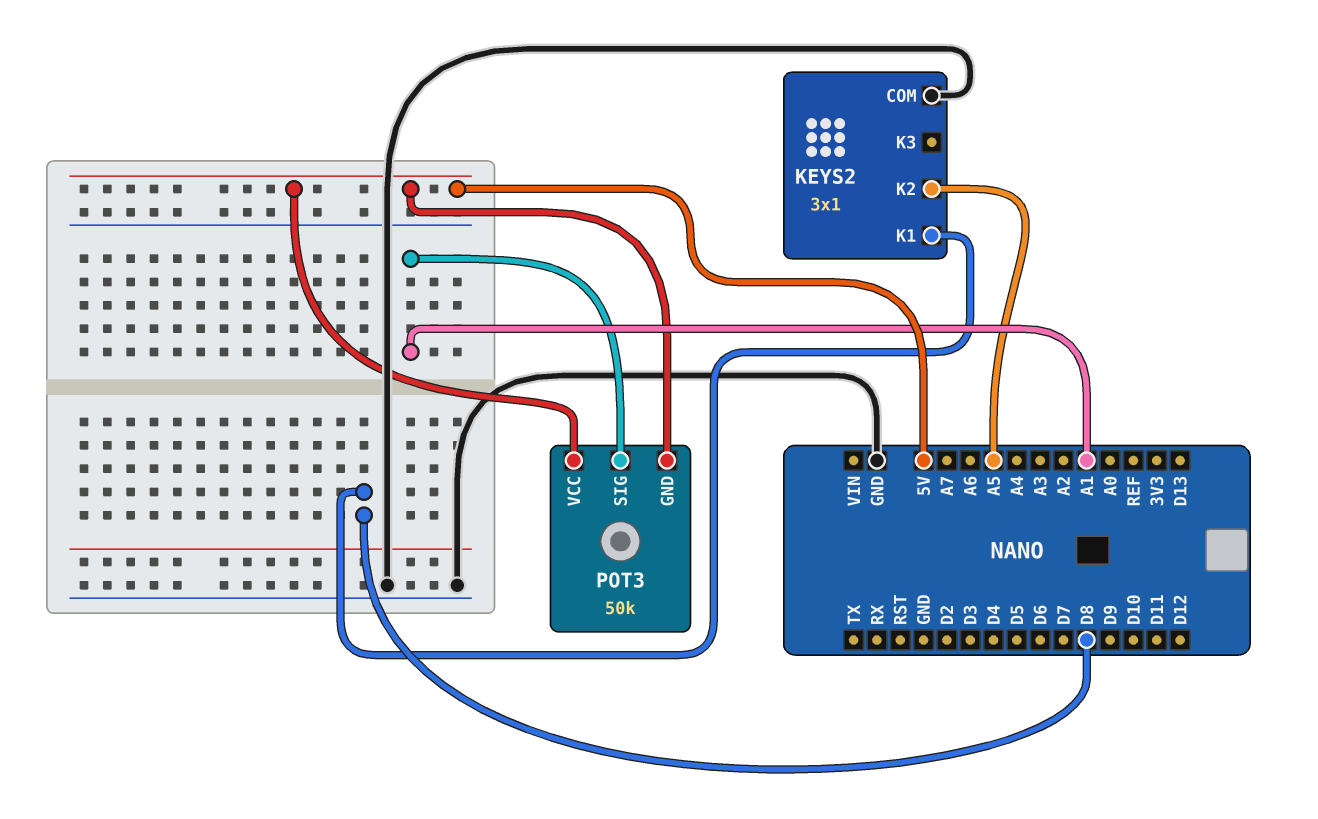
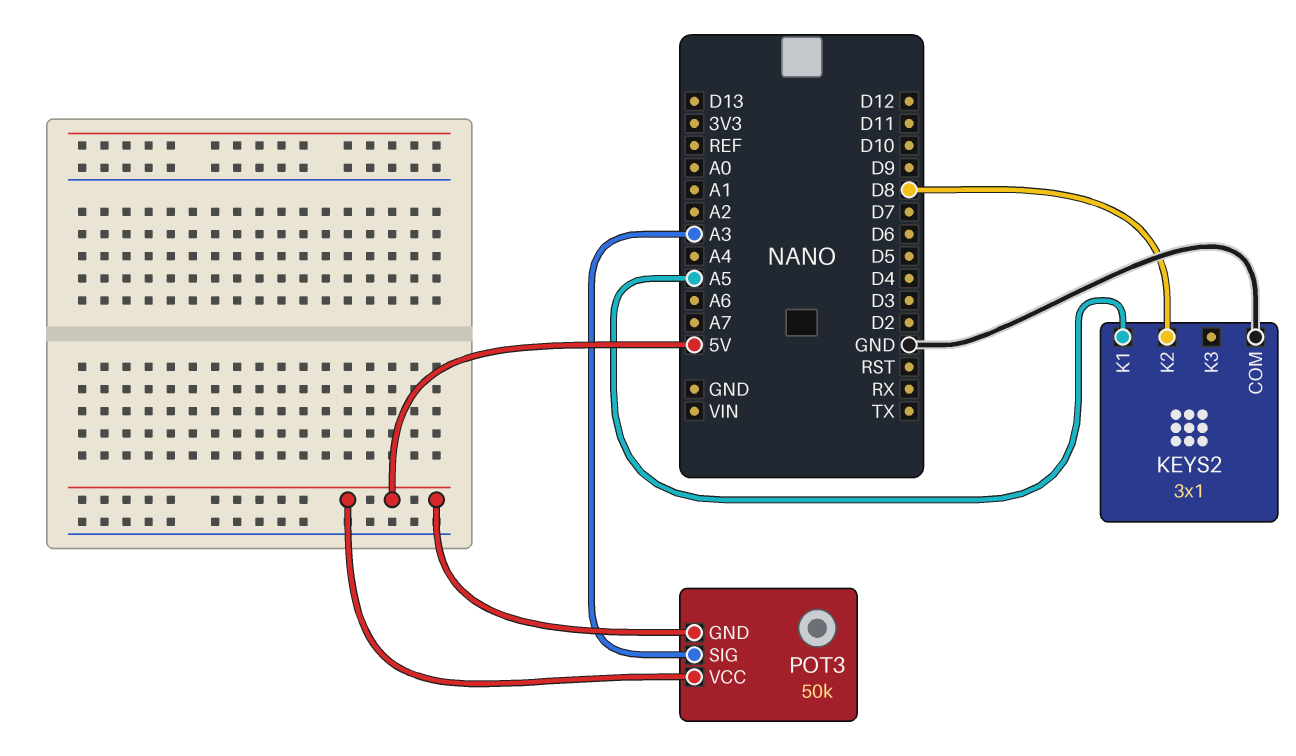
KEYS2 pin K1: D8 -> A5
KEYS2 pin K2: A5 -> D8
POT3 pin SIG: A1 -> A3

